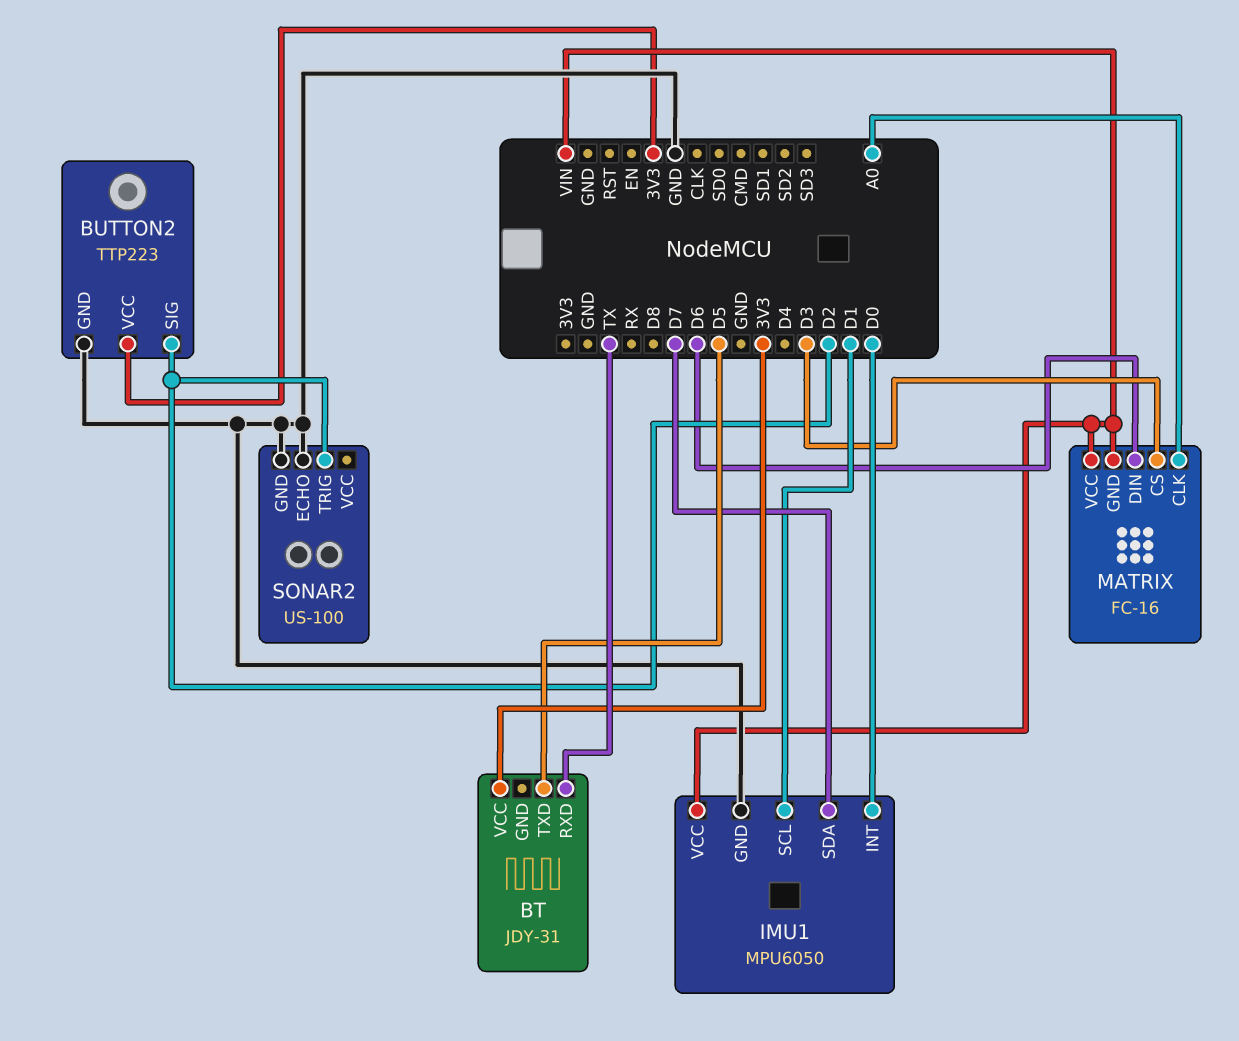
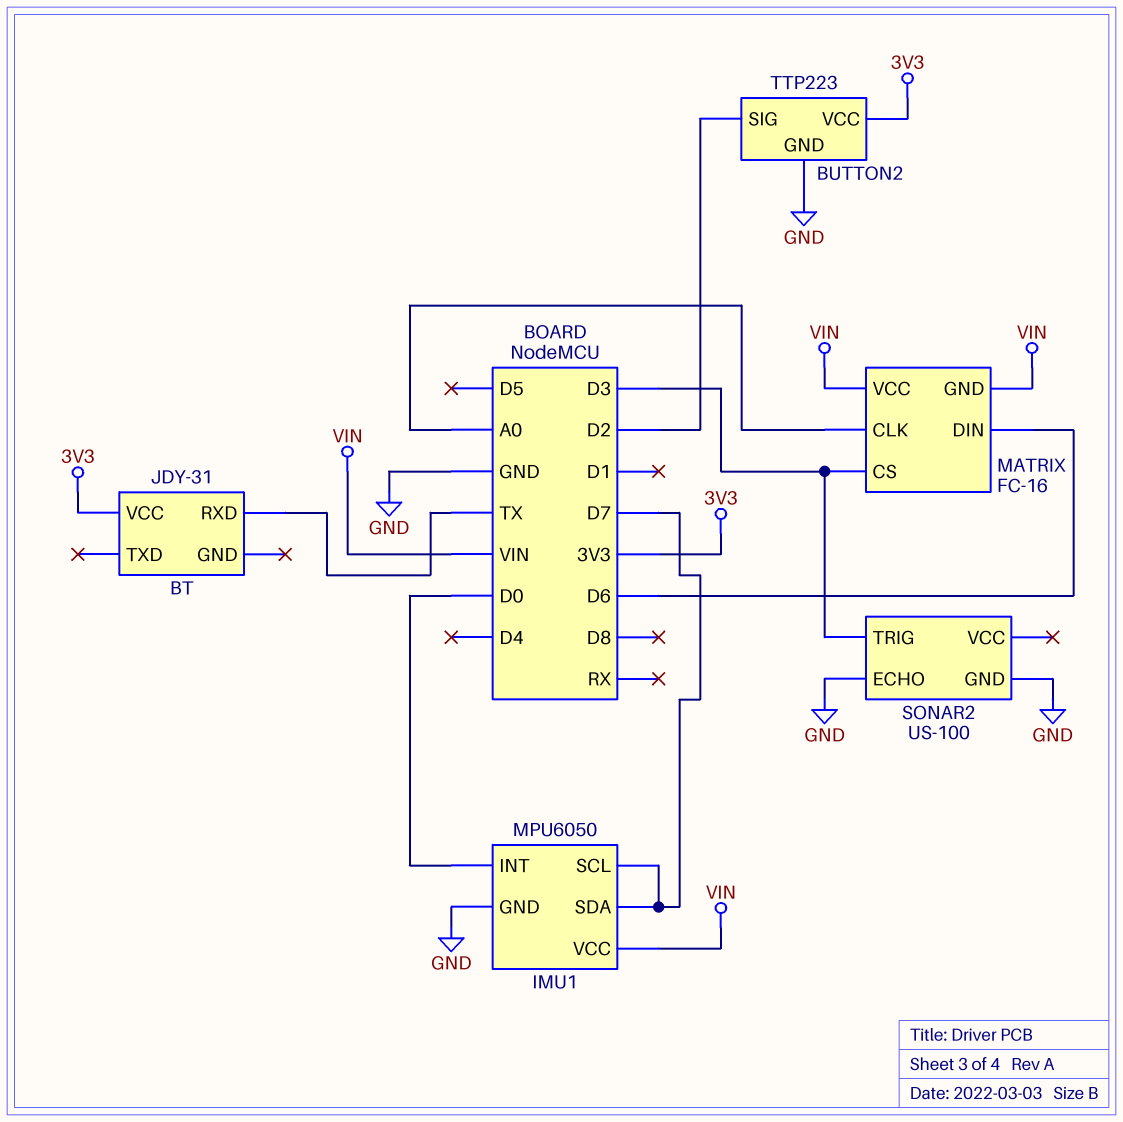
BT pin TXD: D5 -> none
IMU1 pin SCL: D1 -> D7
SONAR2 pin TRIG: D2 -> D3

